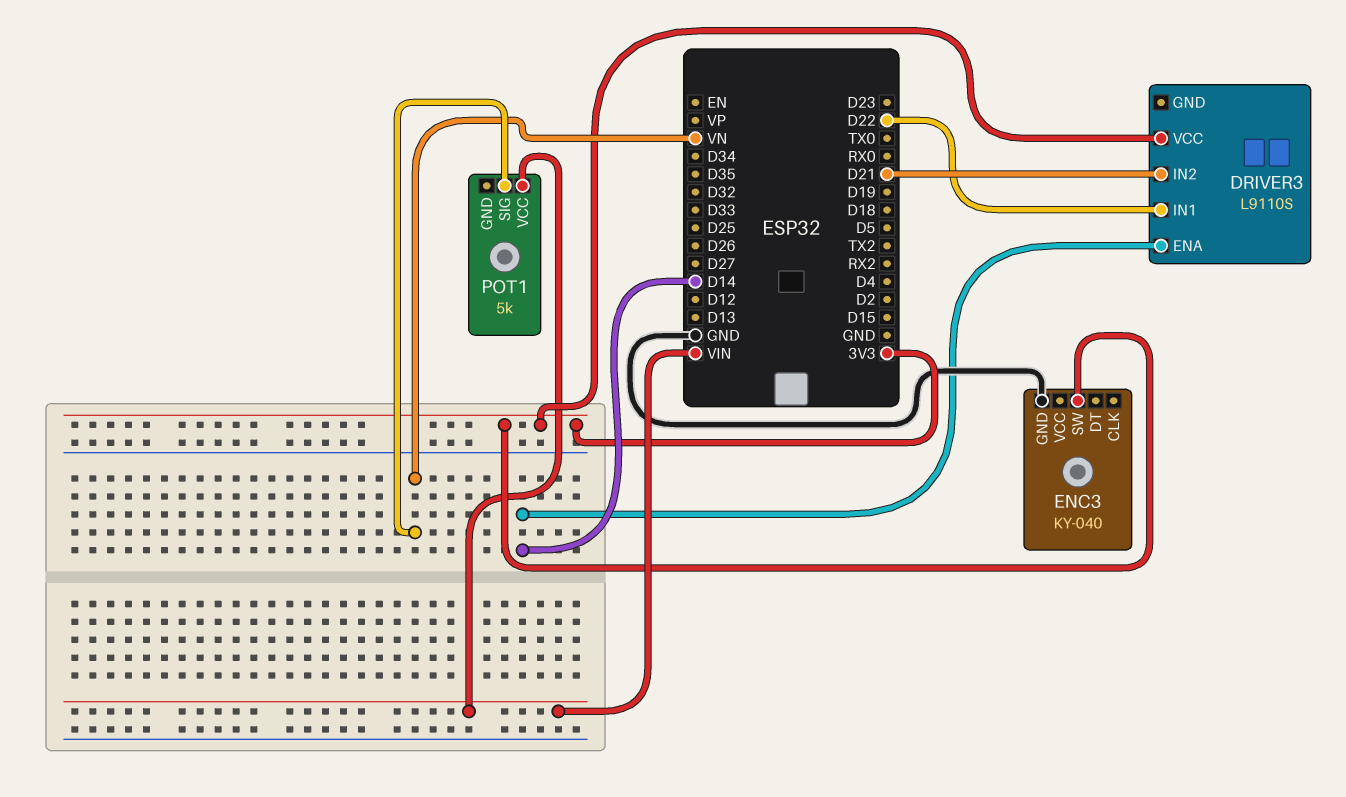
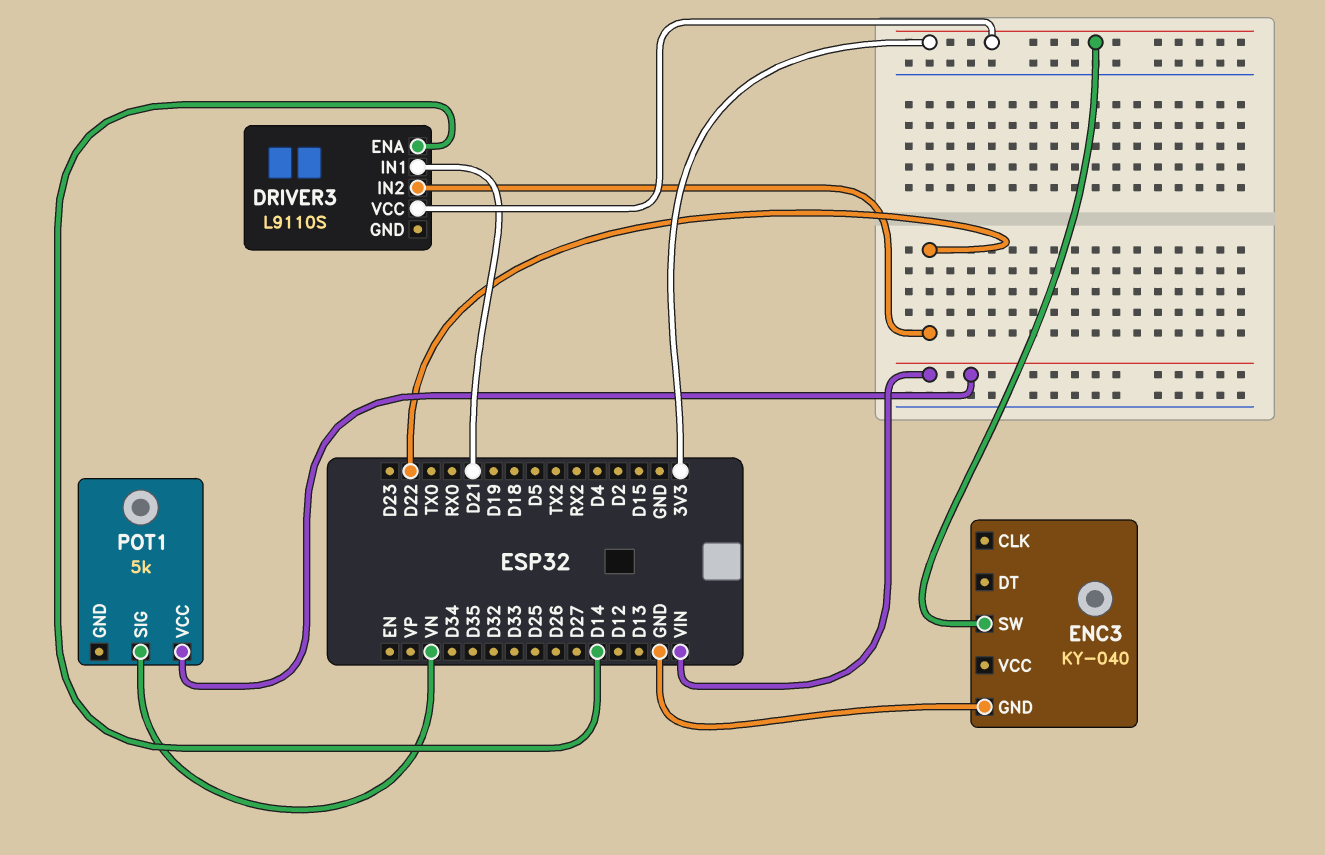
DRIVER3 pin IN1: D22 -> D21
DRIVER3 pin IN2: D21 -> D22

